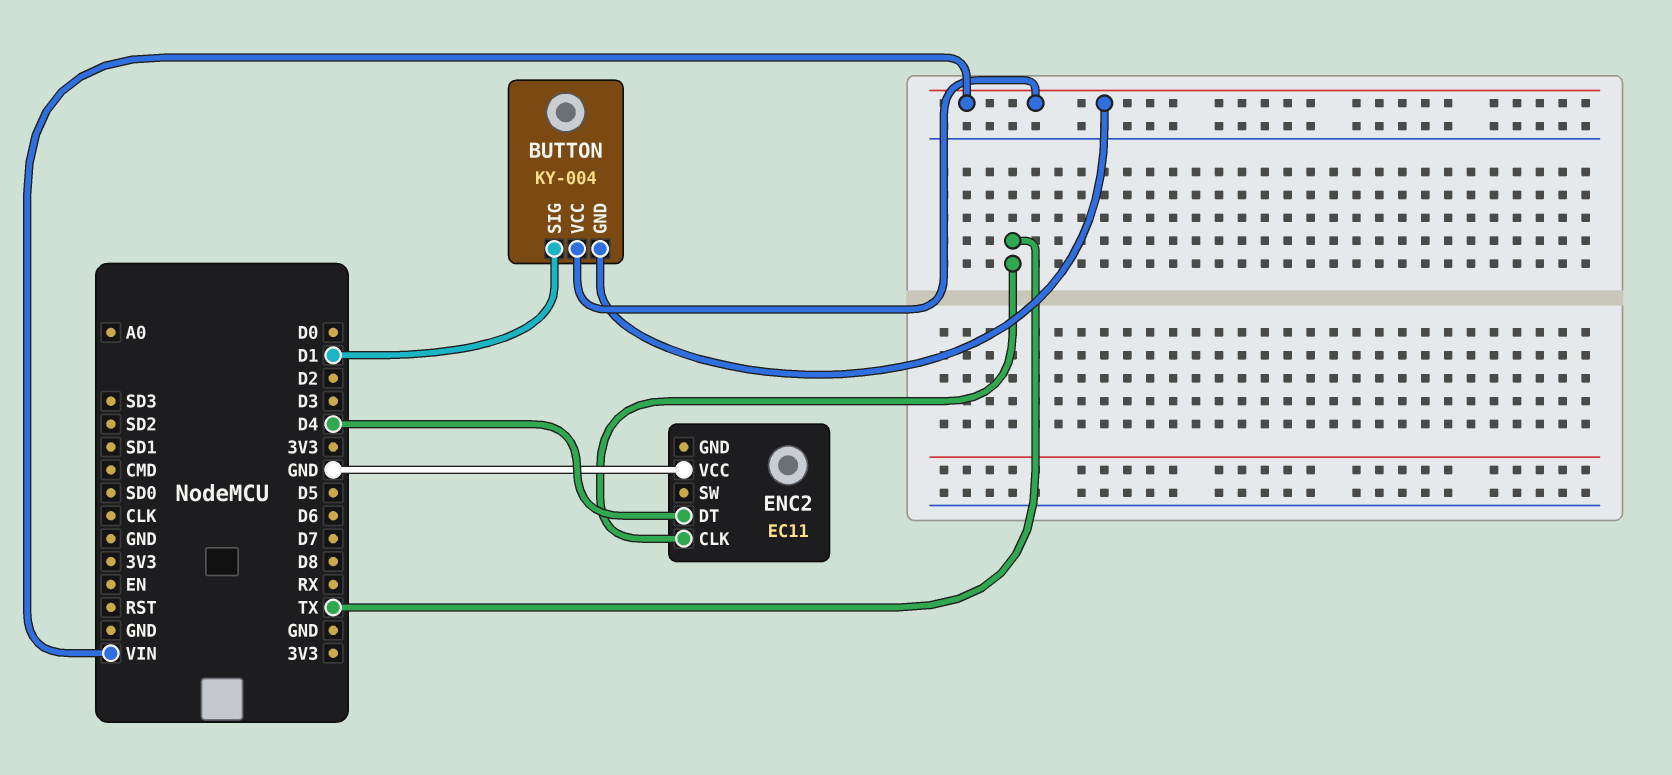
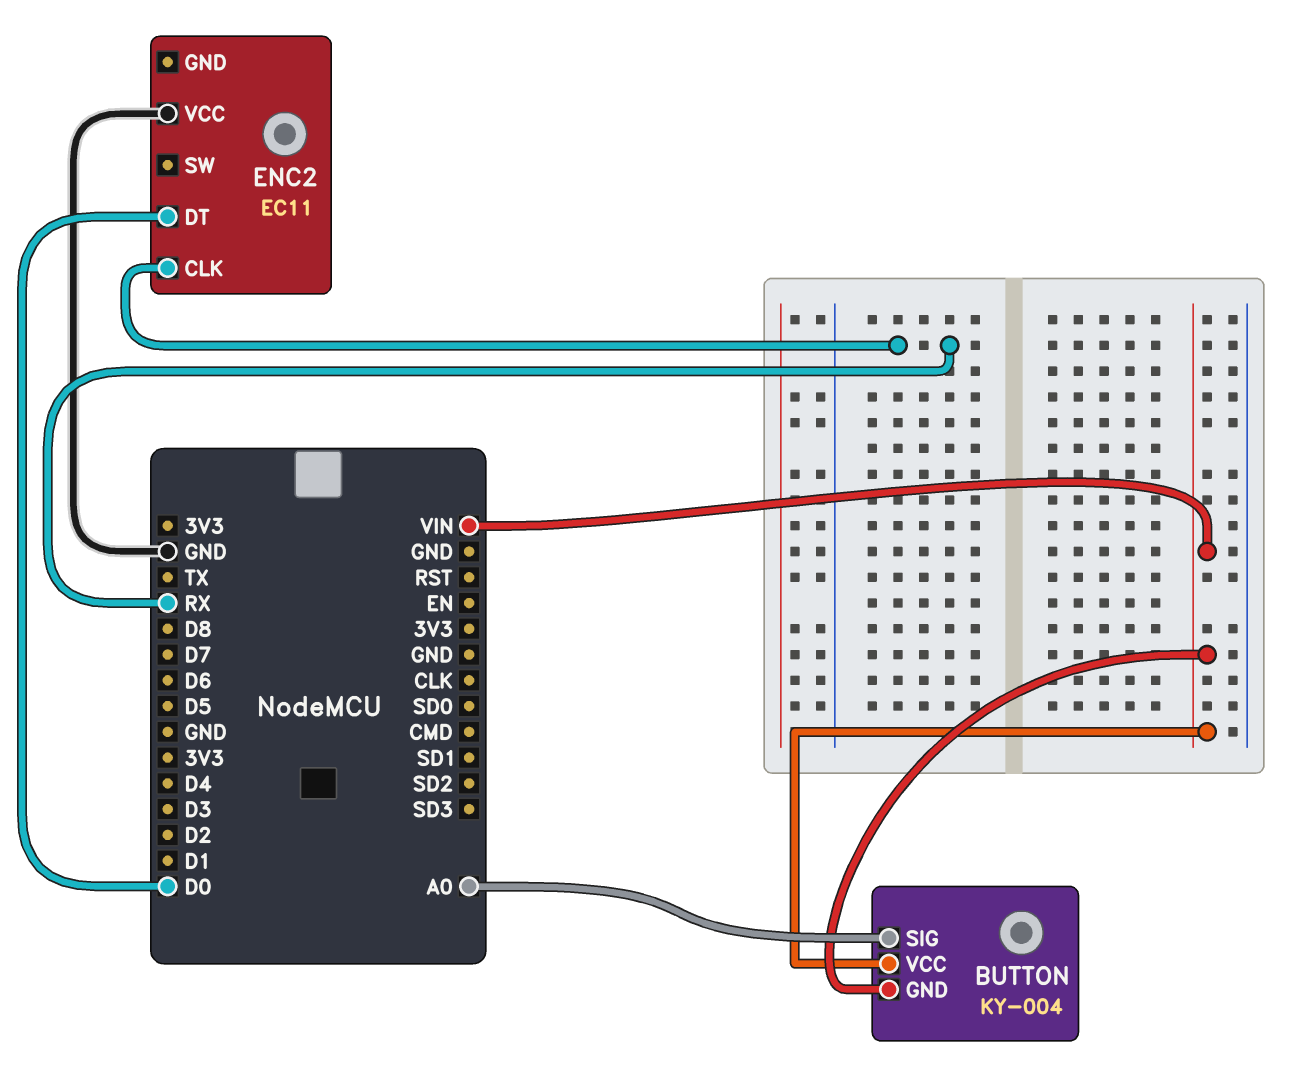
BUTTON pin SIG: D1 -> A0
ENC2 pin CLK: TX -> RX
ENC2 pin DT: D4 -> D0

